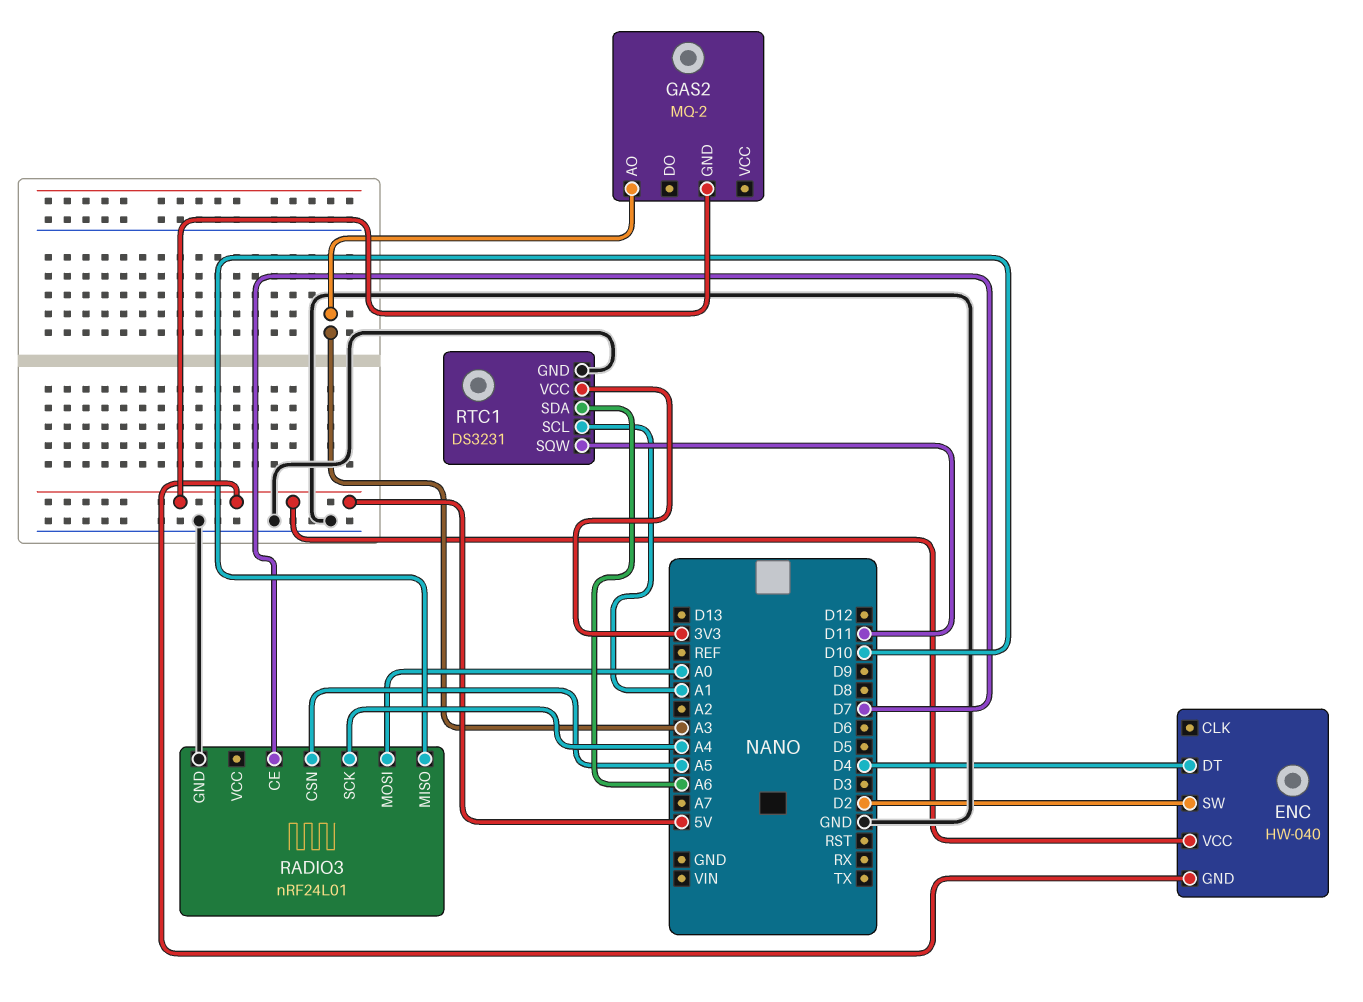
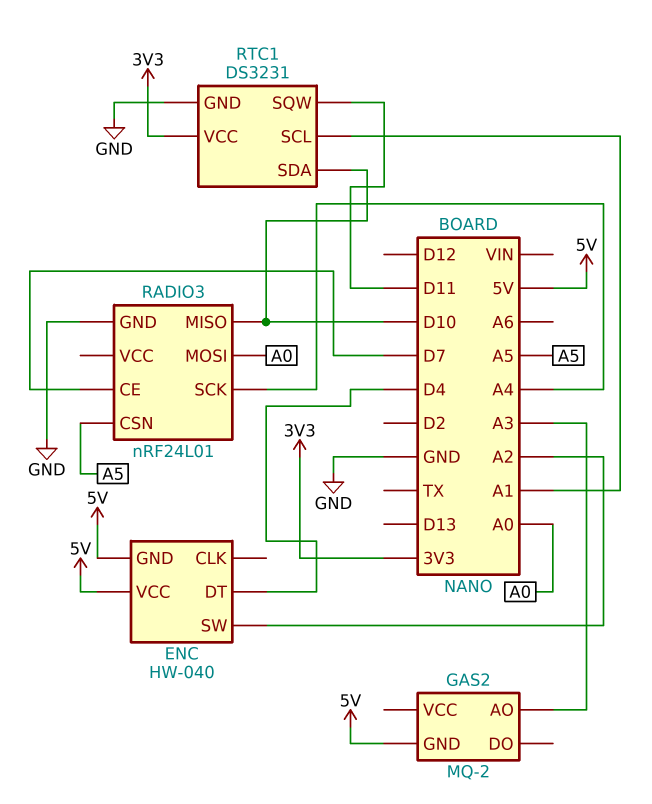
ENC pin SW: D2 -> A2
RTC1 pin SDA: A6 -> D10

